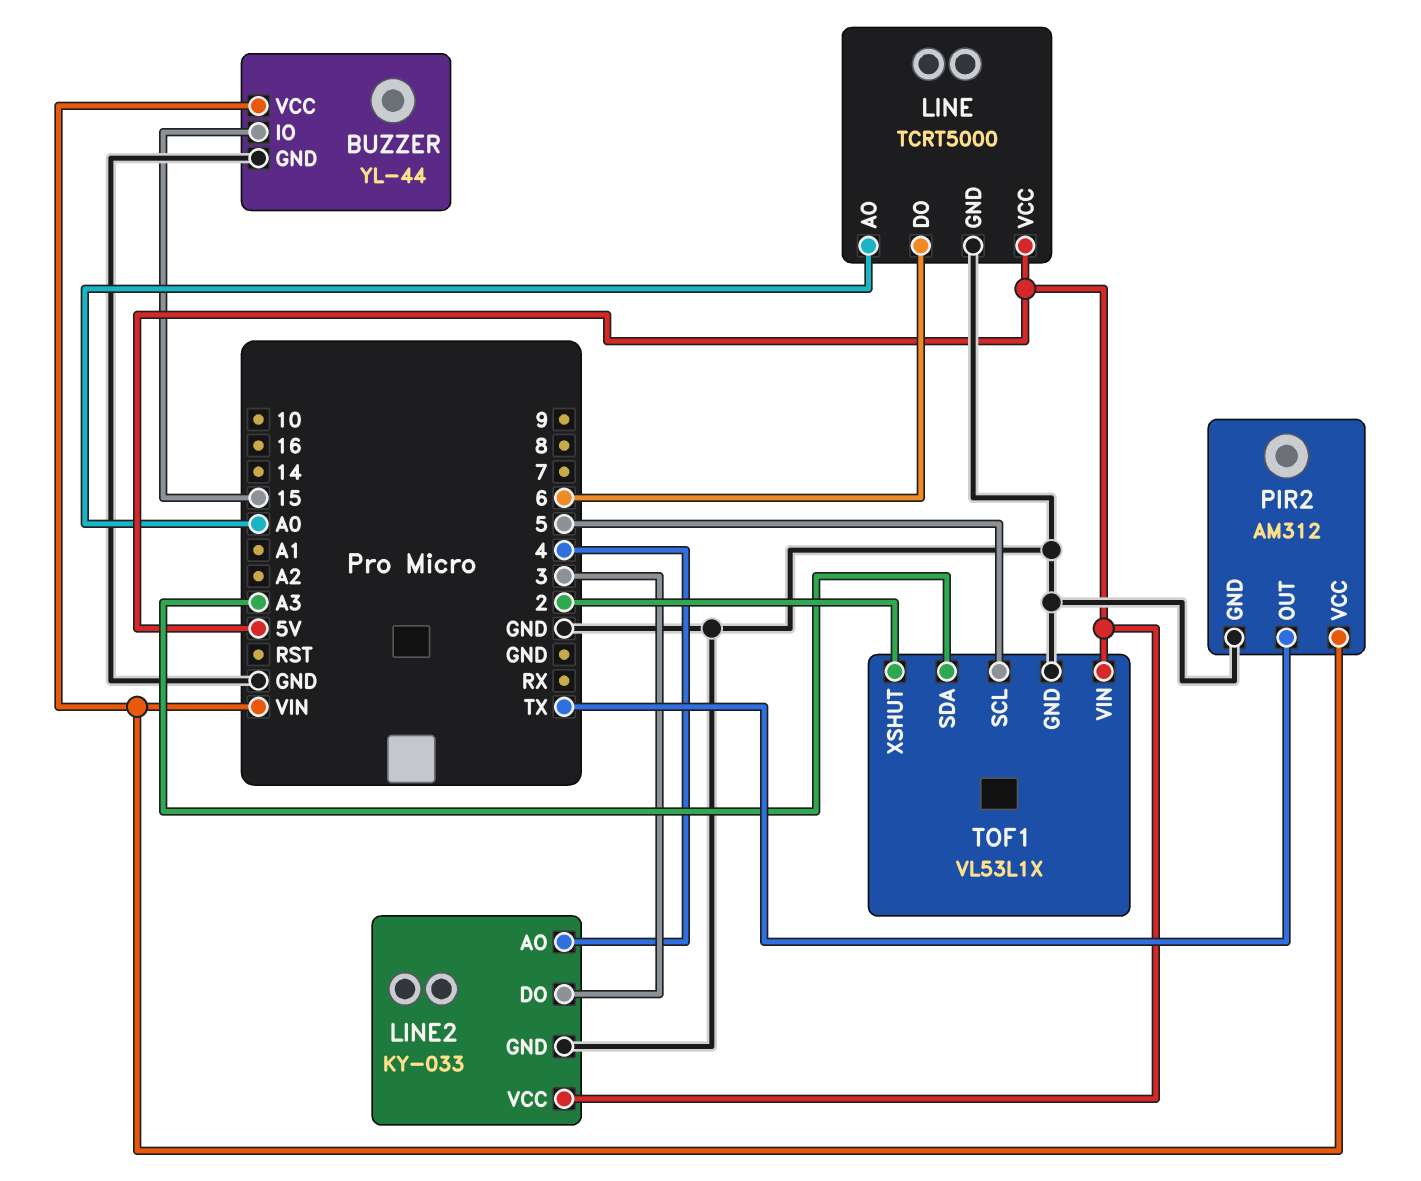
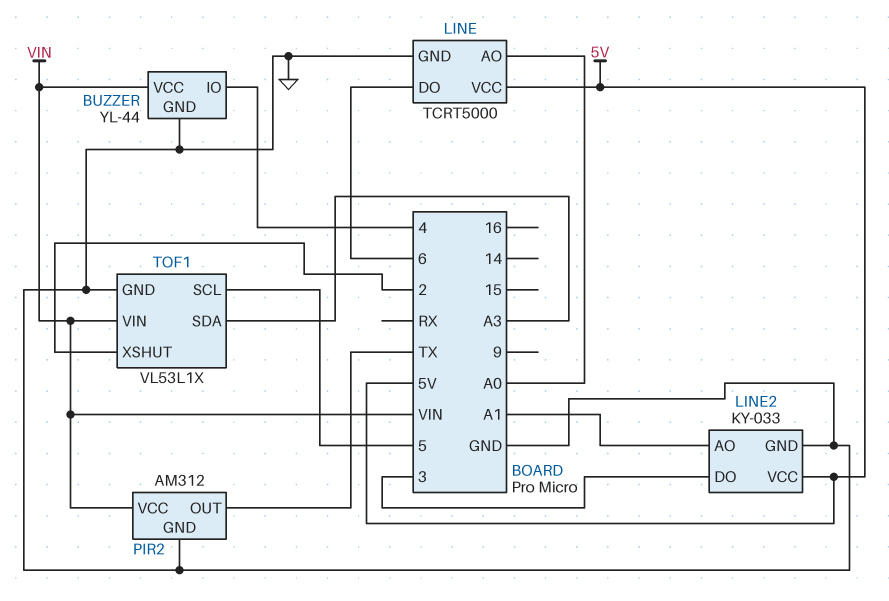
BUZZER pin IO: 15 -> 4
LINE2 pin AO: 4 -> A1
TOF1 pin VIN: 5V -> VIN

